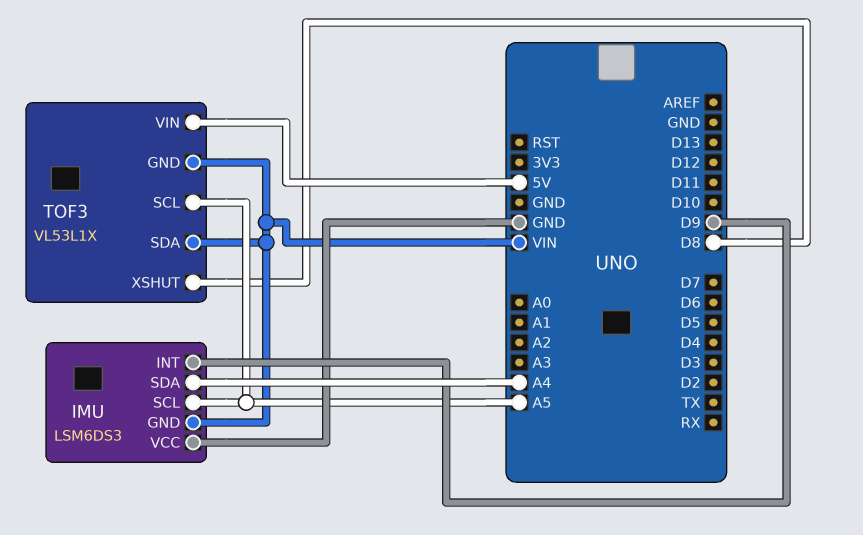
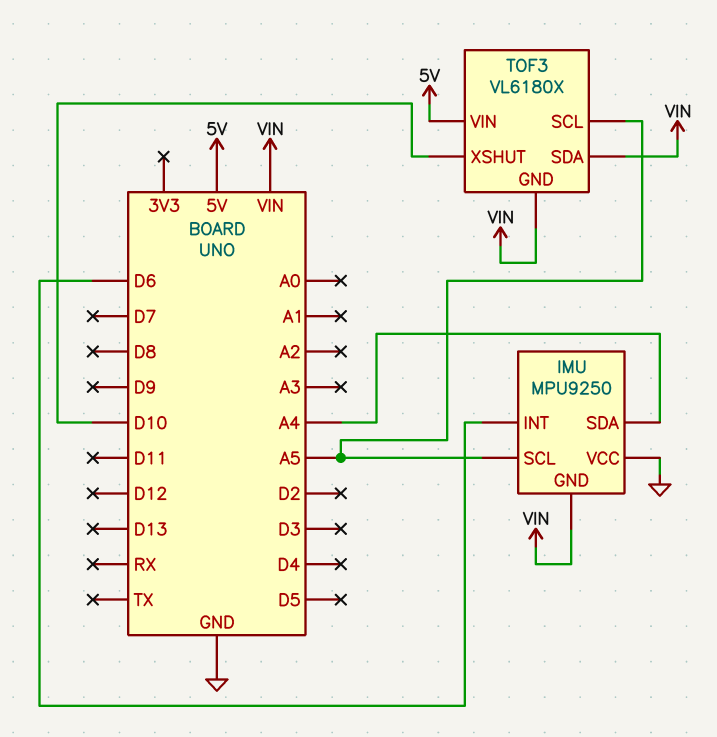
IMU: LSM6DS3 -> MPU9250
IMU pin INT: D9 -> D6
TOF3: VL53L1X -> VL6180X
TOF3 pin XSHUT: D8 -> D10

